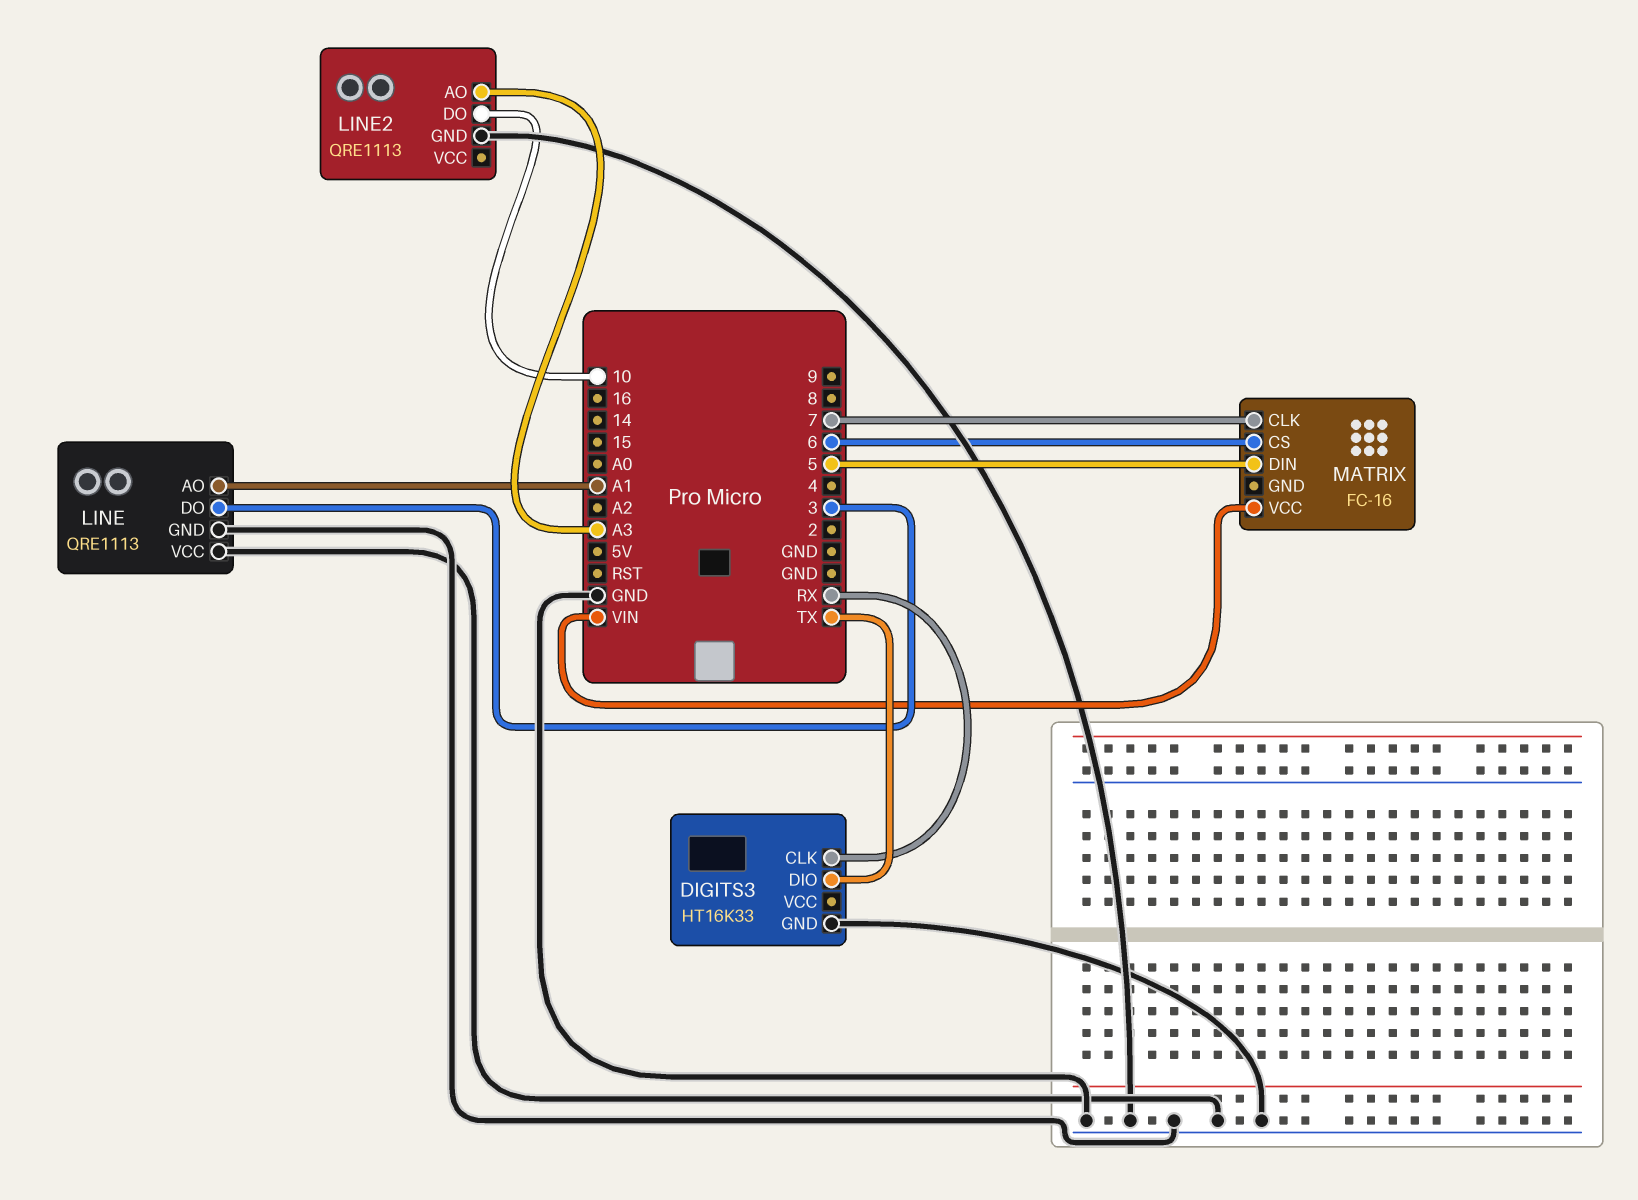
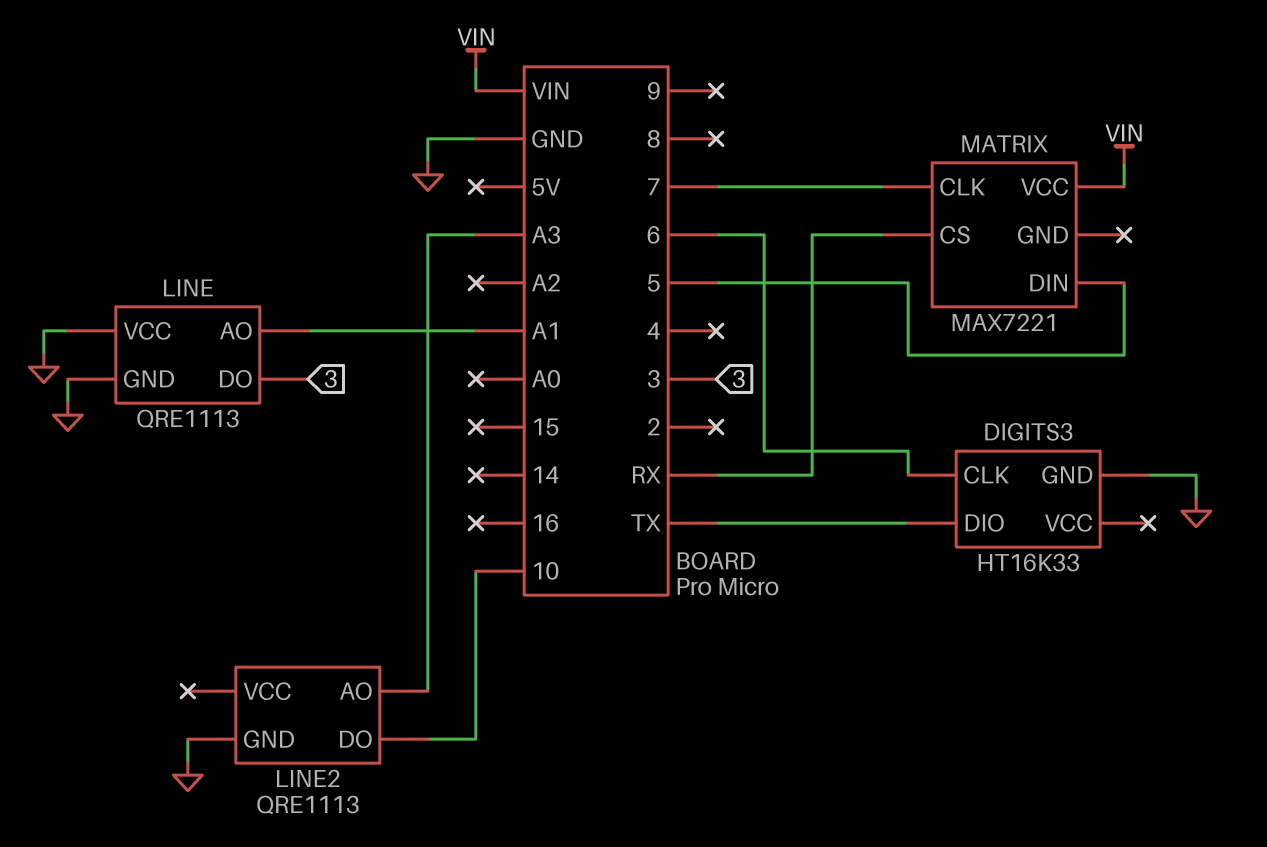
DIGITS3 pin CLK: RX -> 6
MATRIX: FC-16 -> MAX7221
MATRIX pin CS: 6 -> RX

